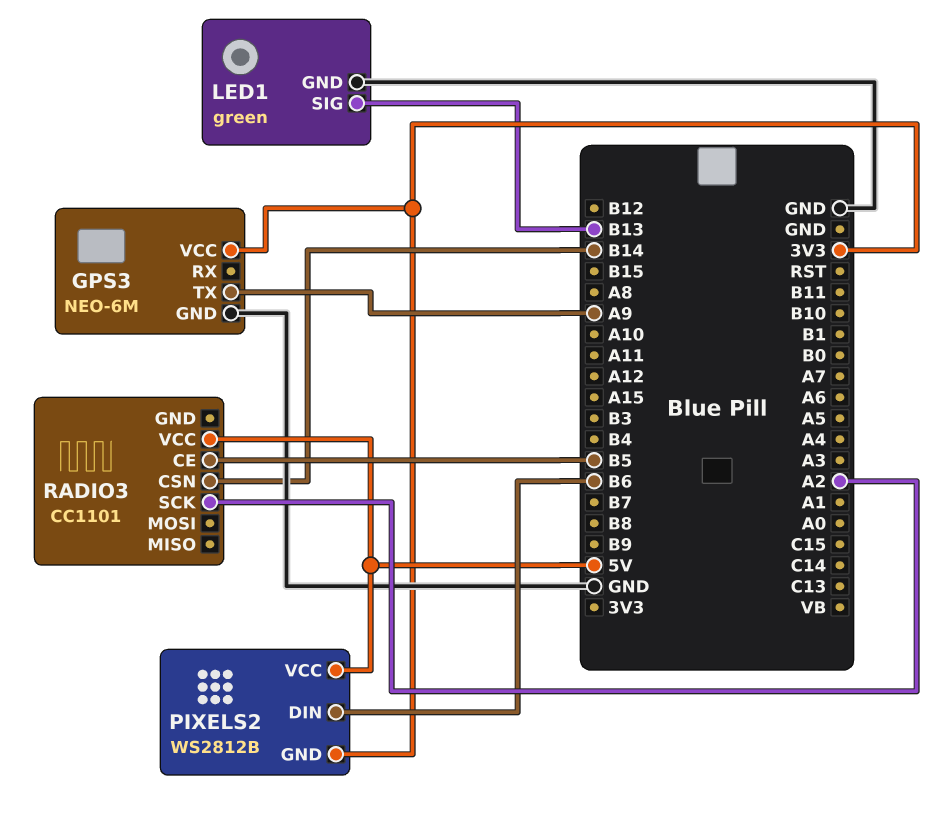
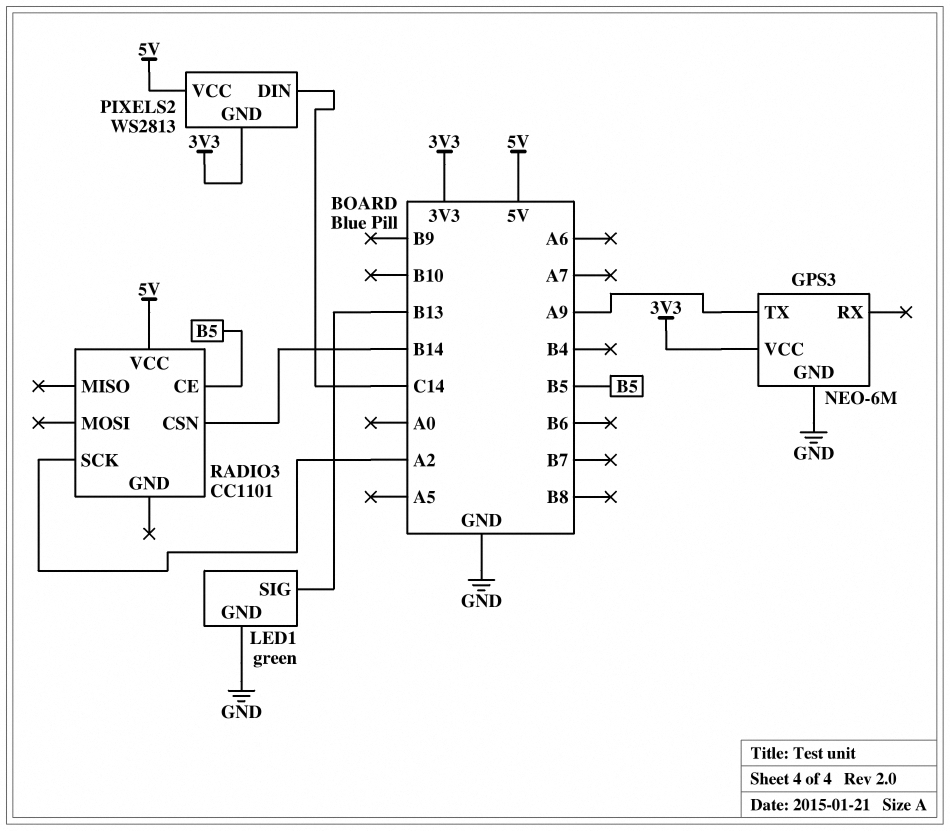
PIXELS2: WS2812B -> WS2813
PIXELS2 pin DIN: B6 -> C14

